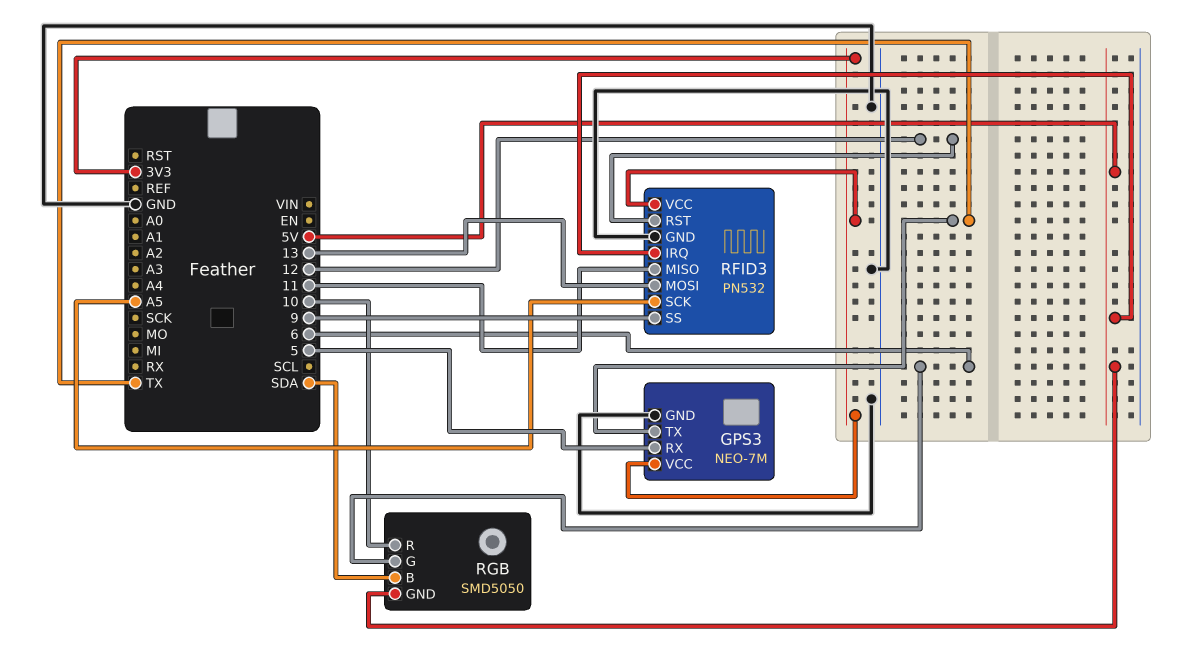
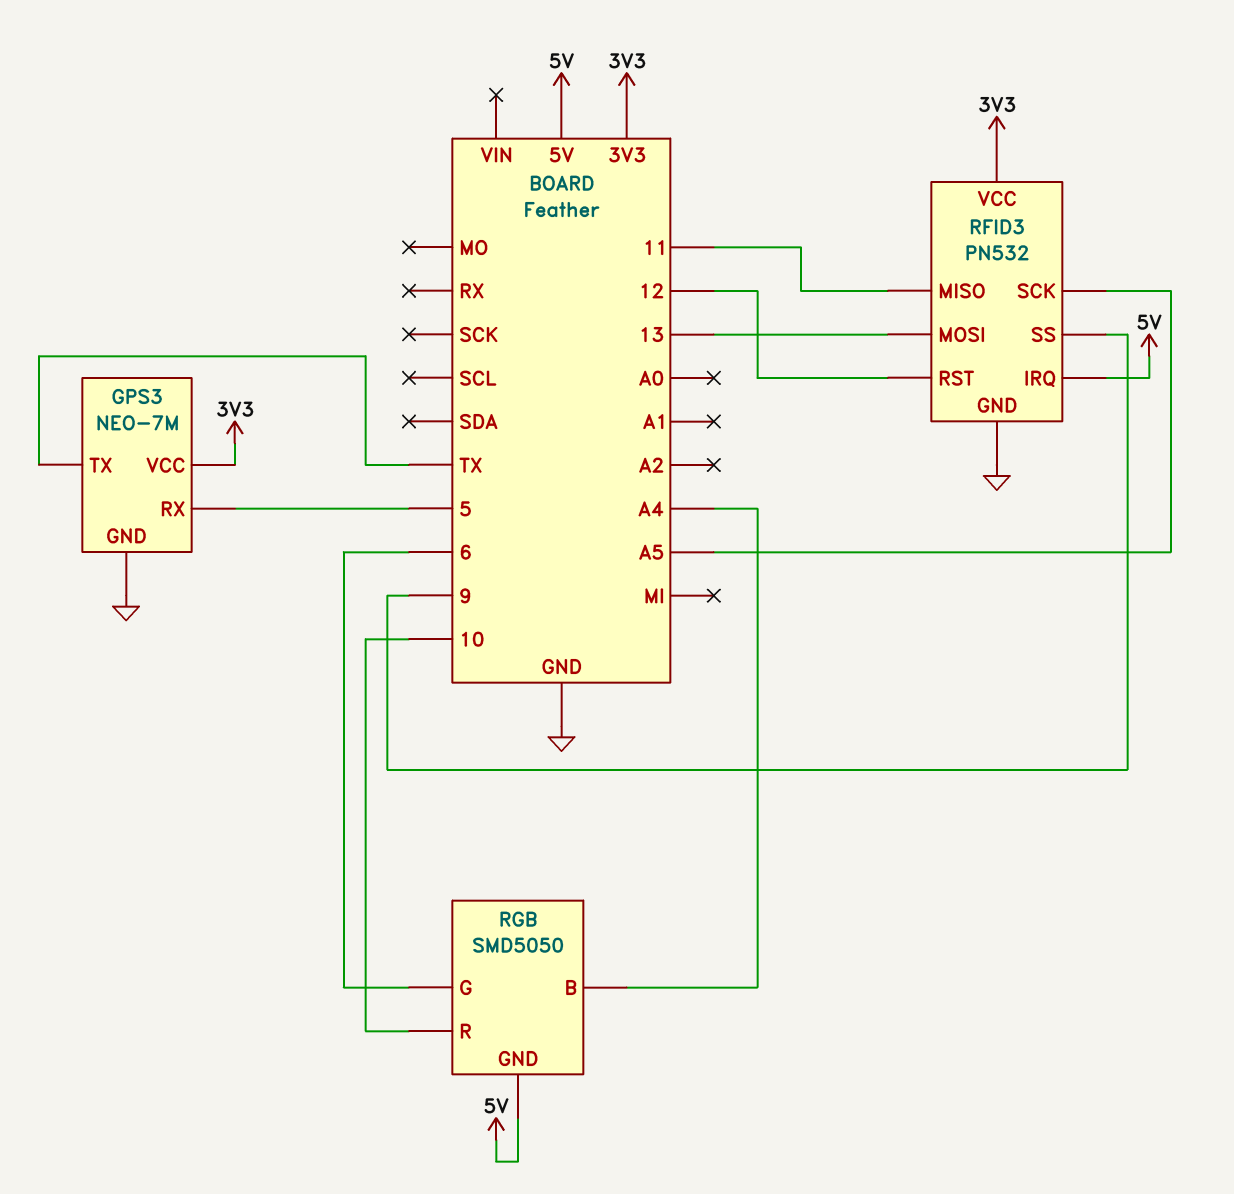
RGB pin B: SDA -> A4

